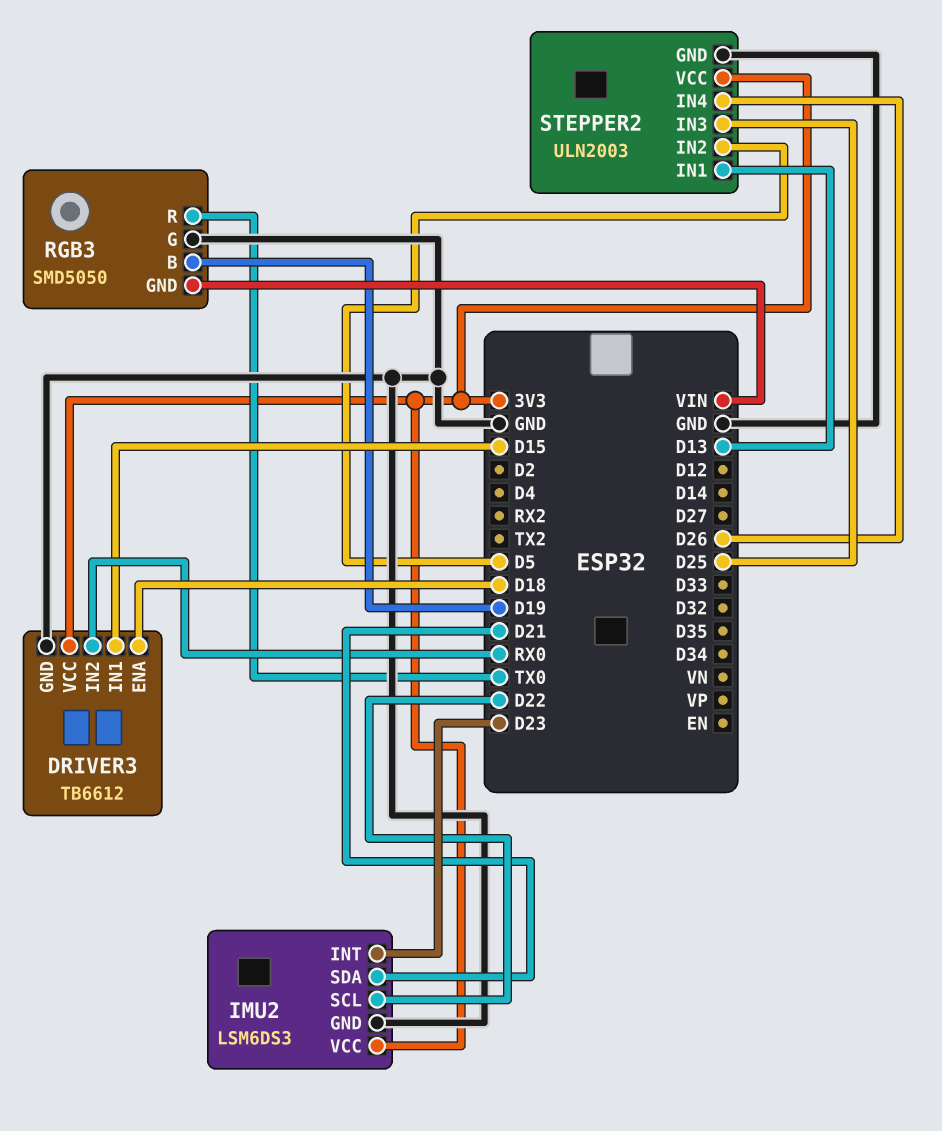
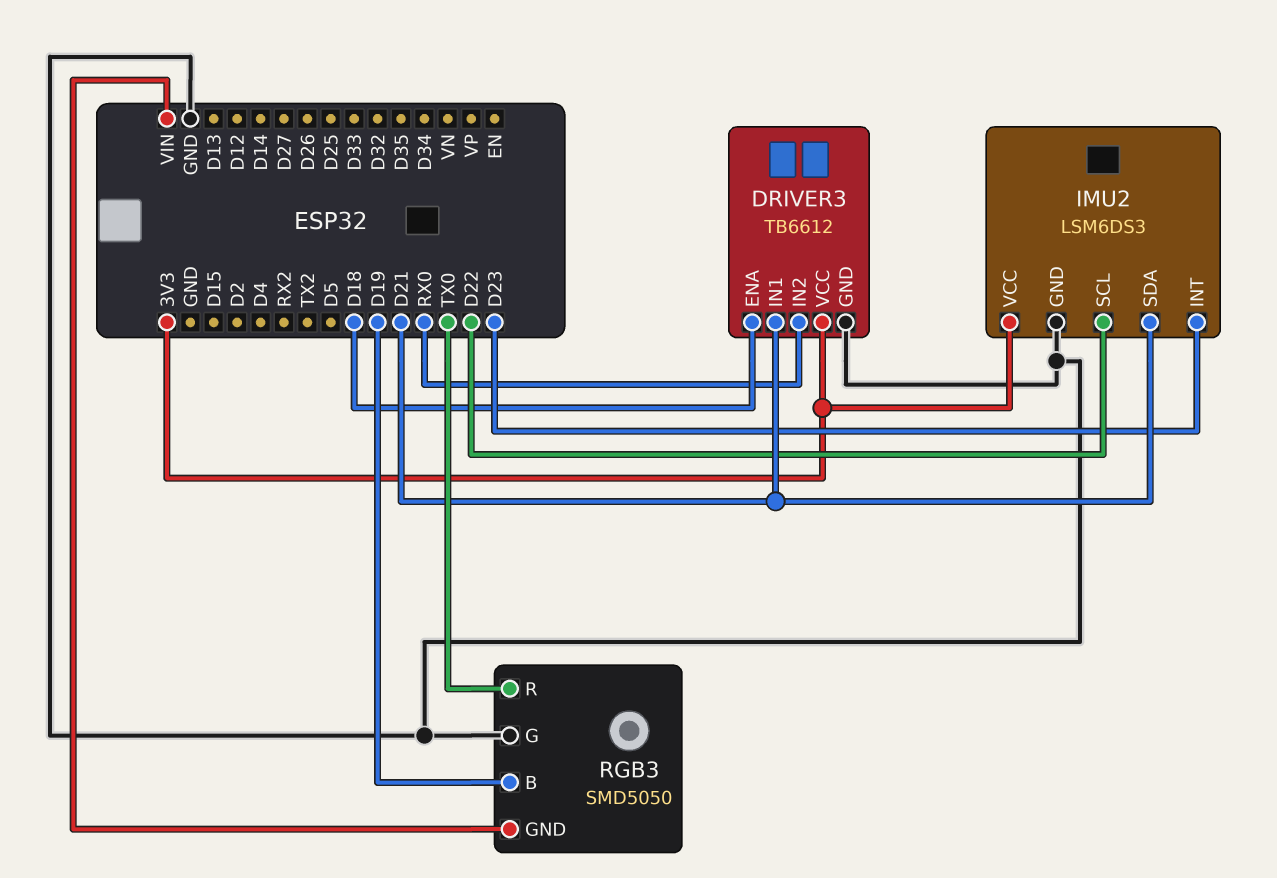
DRIVER3 pin IN1: D15 -> D21
STEPPER2: ULN2003 -> none
STEPPER2 pin GND: GND -> none
STEPPER2 pin IN1: D13 -> none
STEPPER2 pin IN2: D5 -> none
STEPPER2 pin IN3: D25 -> none
STEPPER2 pin IN4: D26 -> none
STEPPER2 pin VCC: 3V3 -> none

